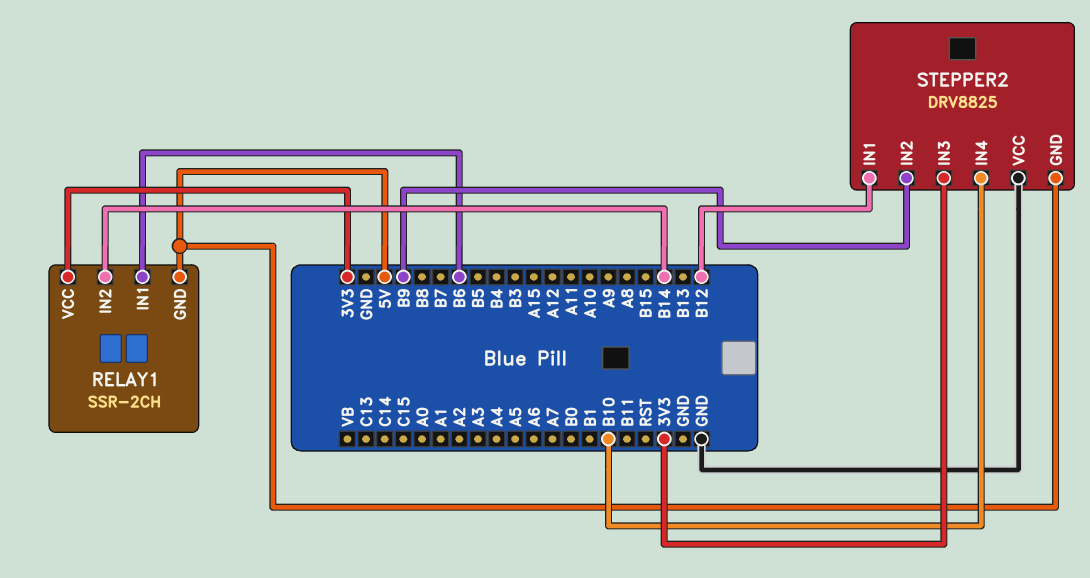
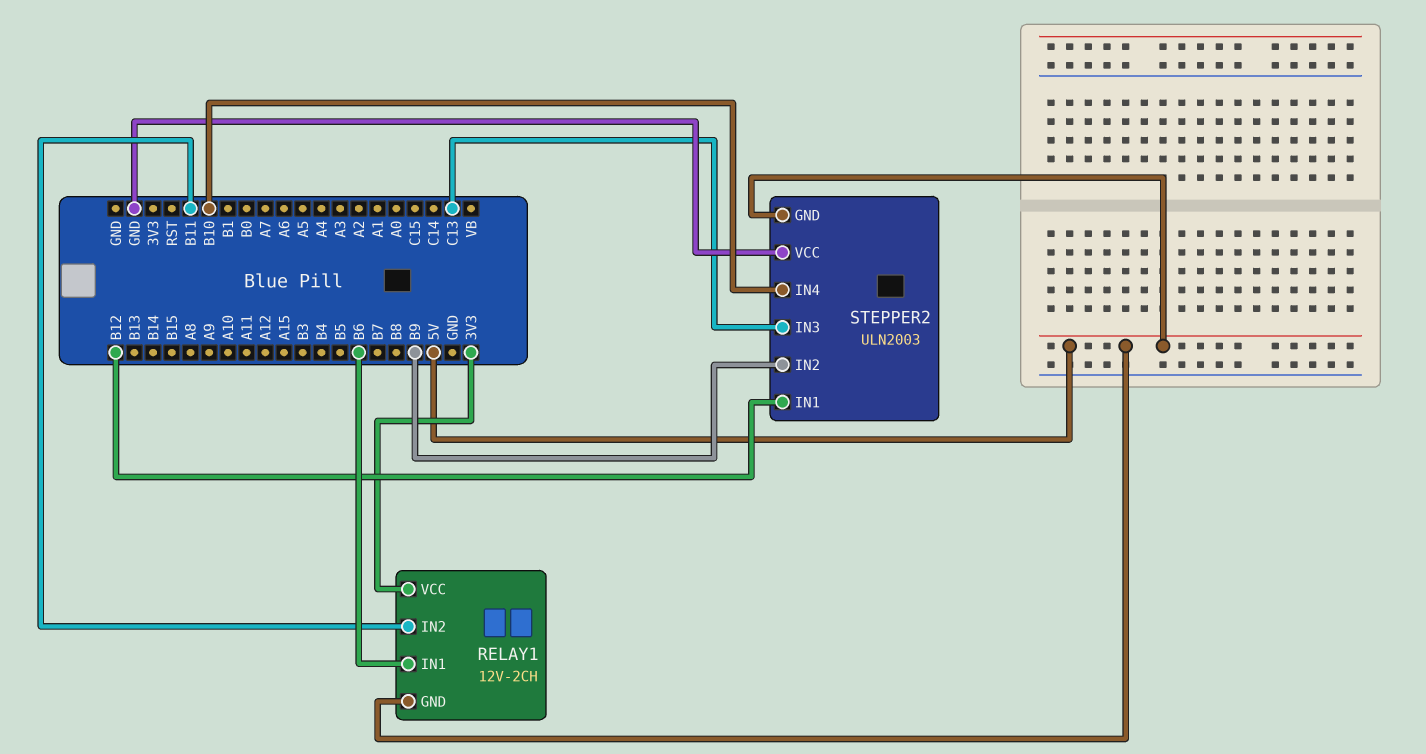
RELAY1: SSR-2CH -> 12V-2CH
RELAY1 pin IN2: B14 -> B11
STEPPER2: DRV8825 -> ULN2003
STEPPER2 pin IN3: 3V3 -> C13

